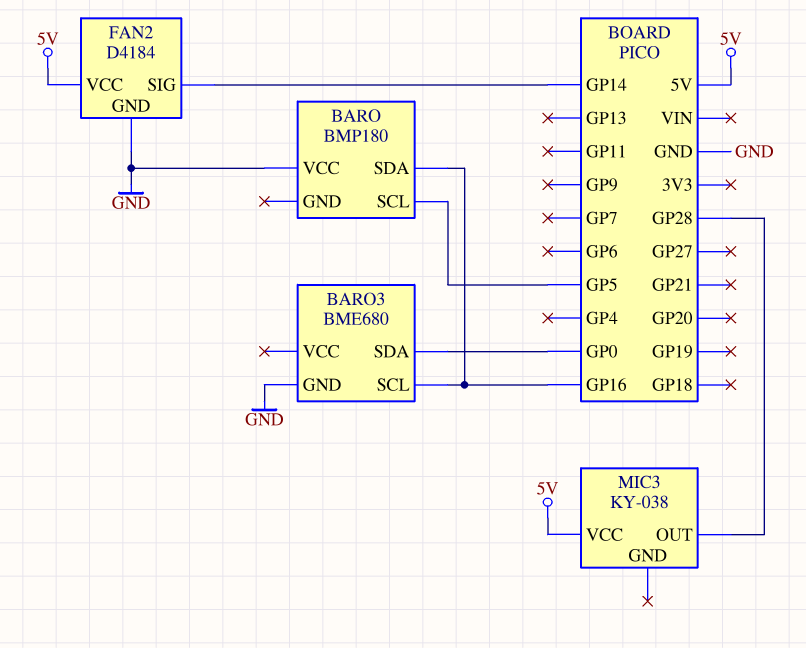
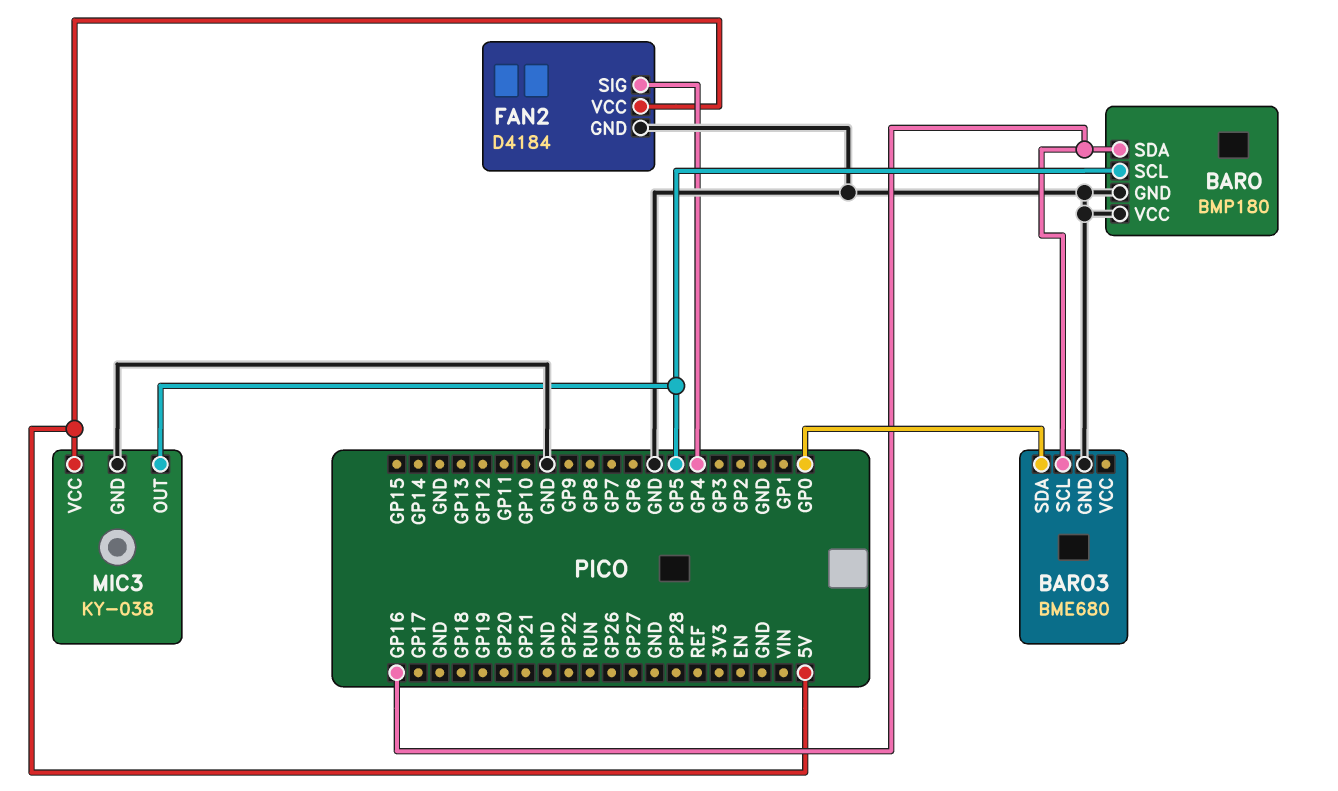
BARO pin GND: none -> GND
FAN2 pin SIG: GP14 -> GP4
MIC3 pin GND: none -> GND
MIC3 pin OUT: GP28 -> GP5

